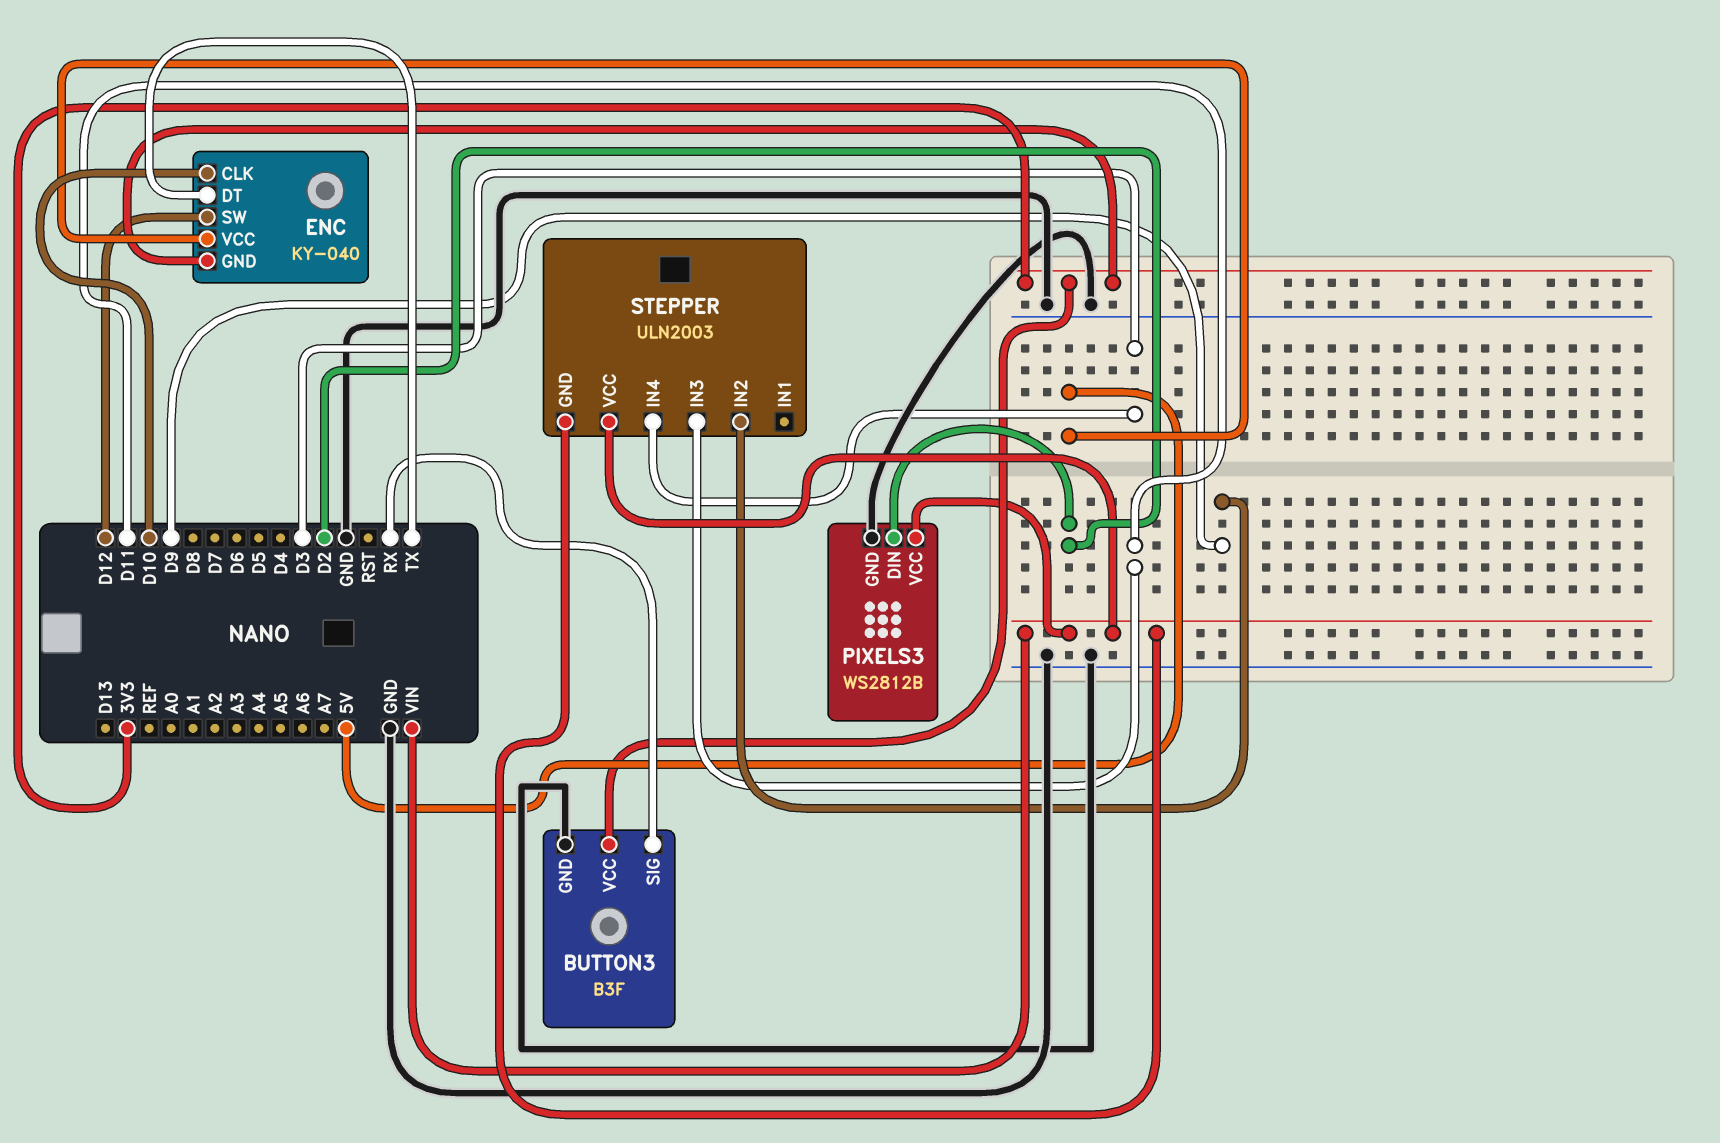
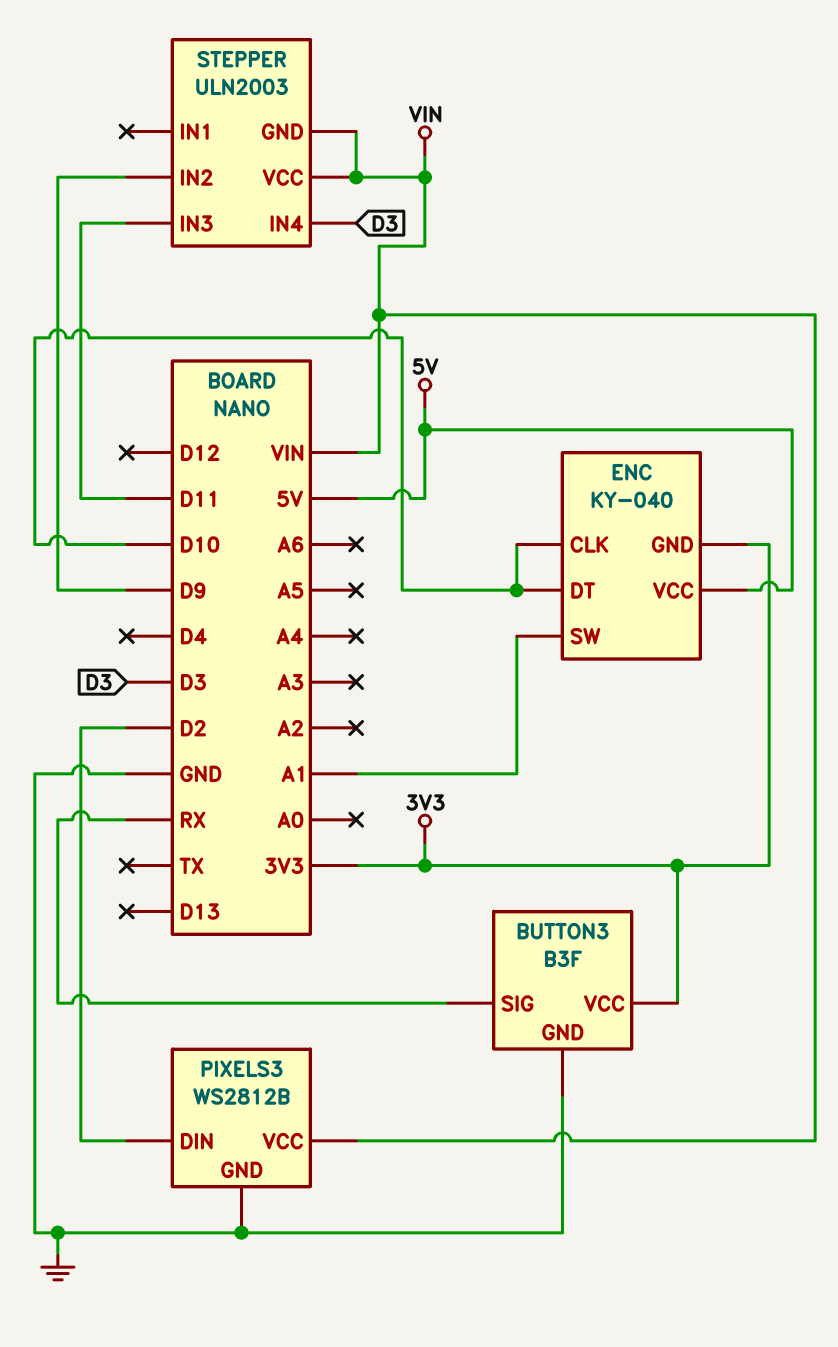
ENC pin DT: TX -> D10
ENC pin SW: D12 -> A1

